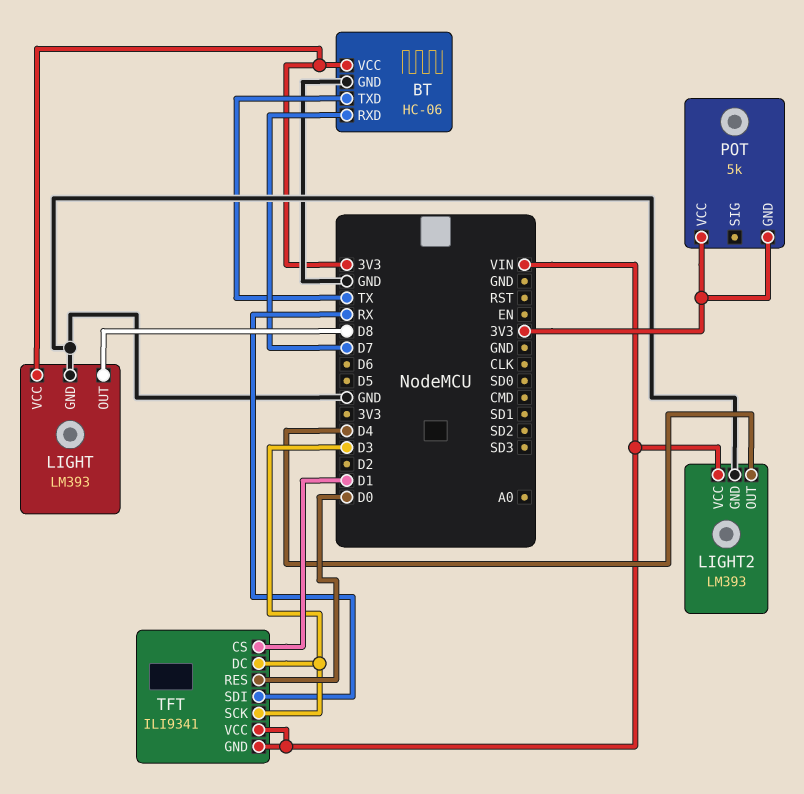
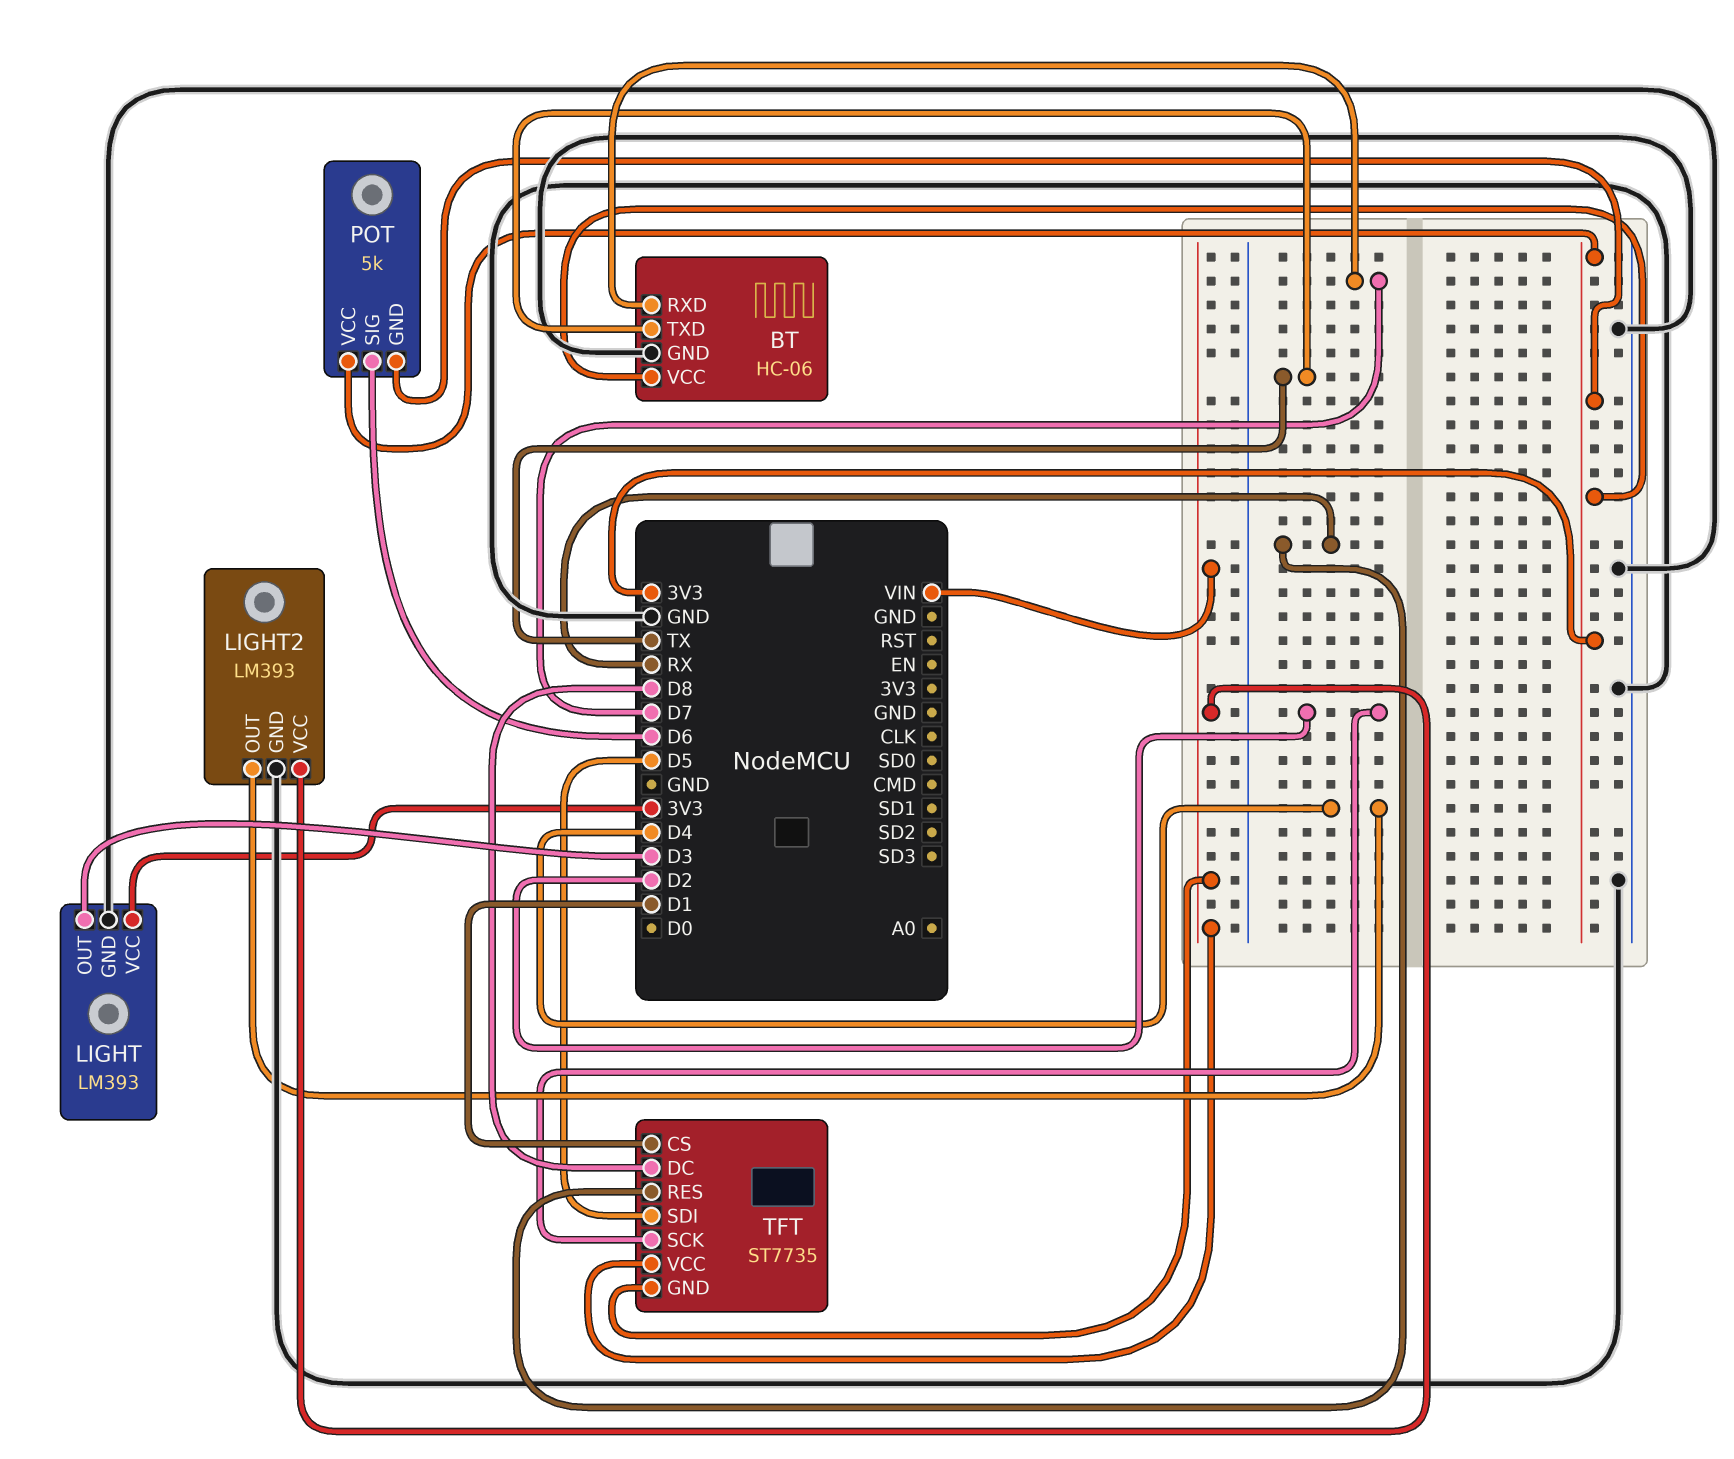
LIGHT pin OUT: D8 -> D3
POT pin SIG: none -> D6
TFT: ILI9341 -> ST7735
TFT pin DC: D3 -> D8
TFT pin RES: D0 -> RX
TFT pin SCK: D3 -> D2
TFT pin SDI: RX -> D5

